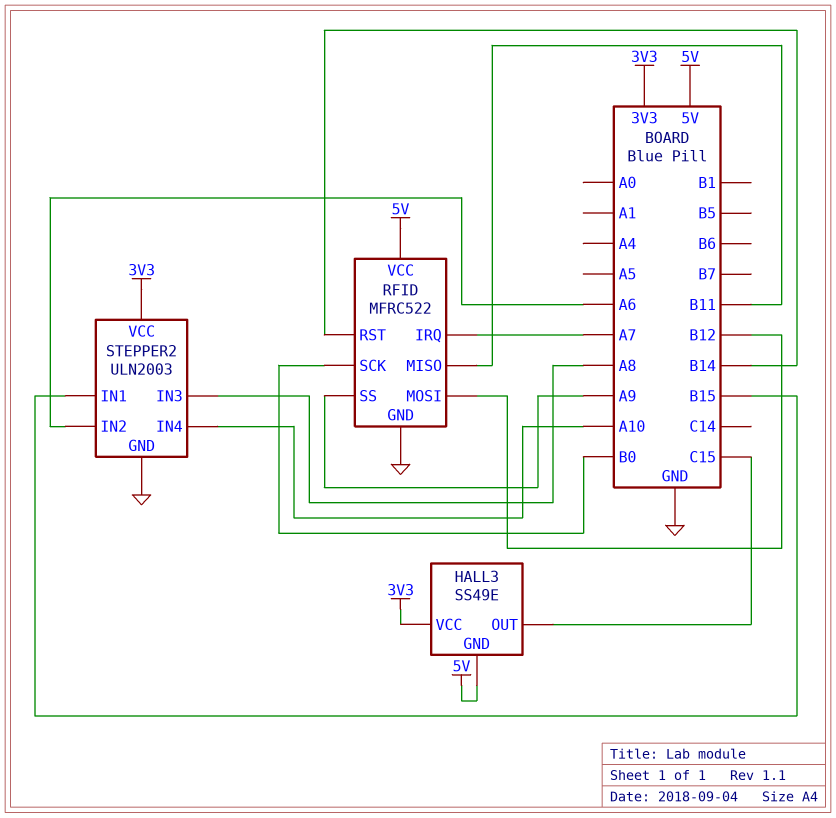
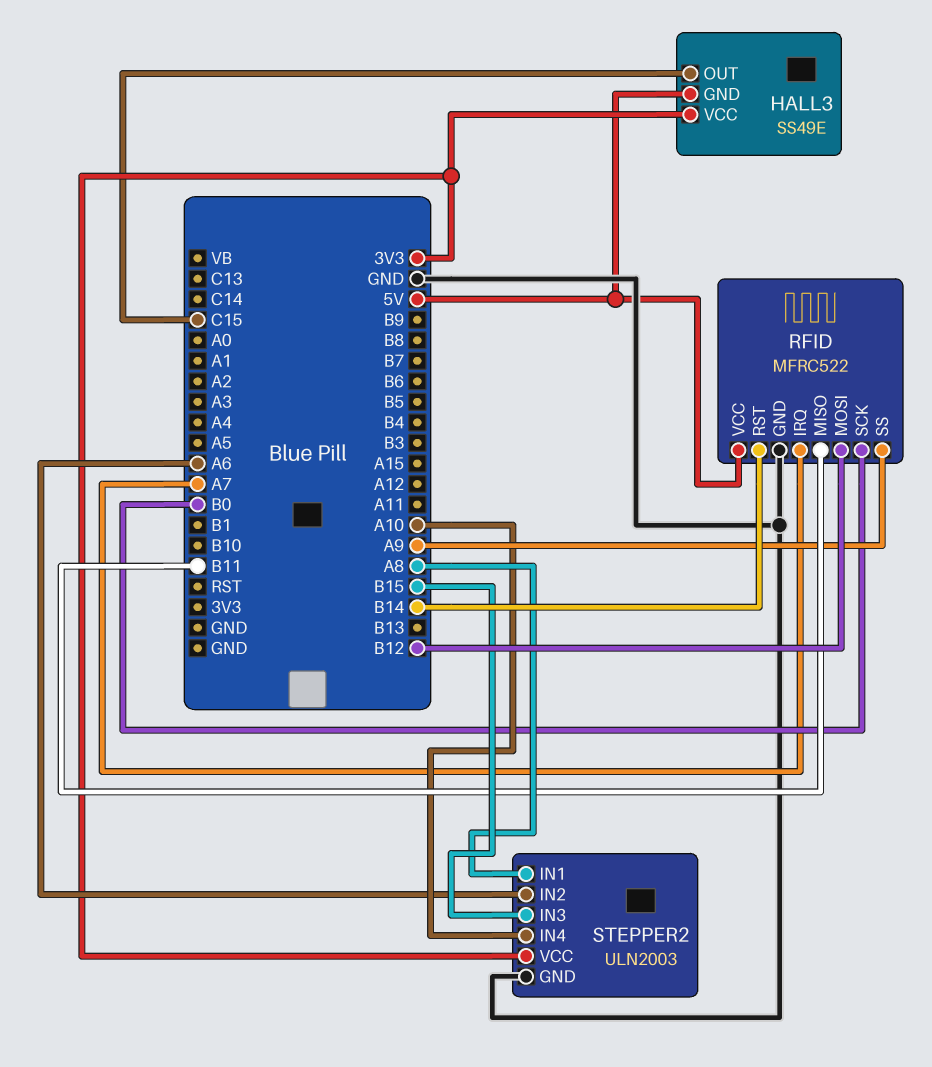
STEPPER2 pin IN1: B15 -> A8
STEPPER2 pin IN3: A8 -> B15

